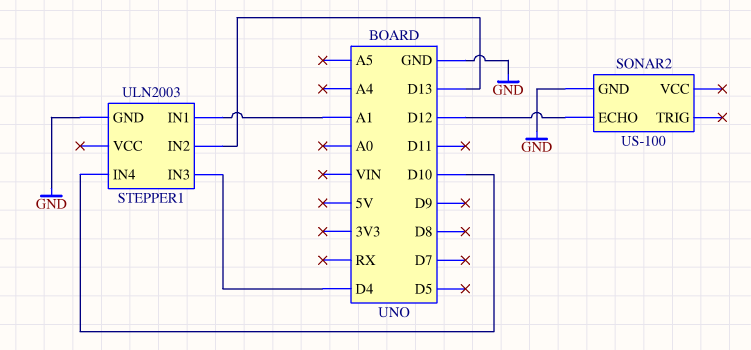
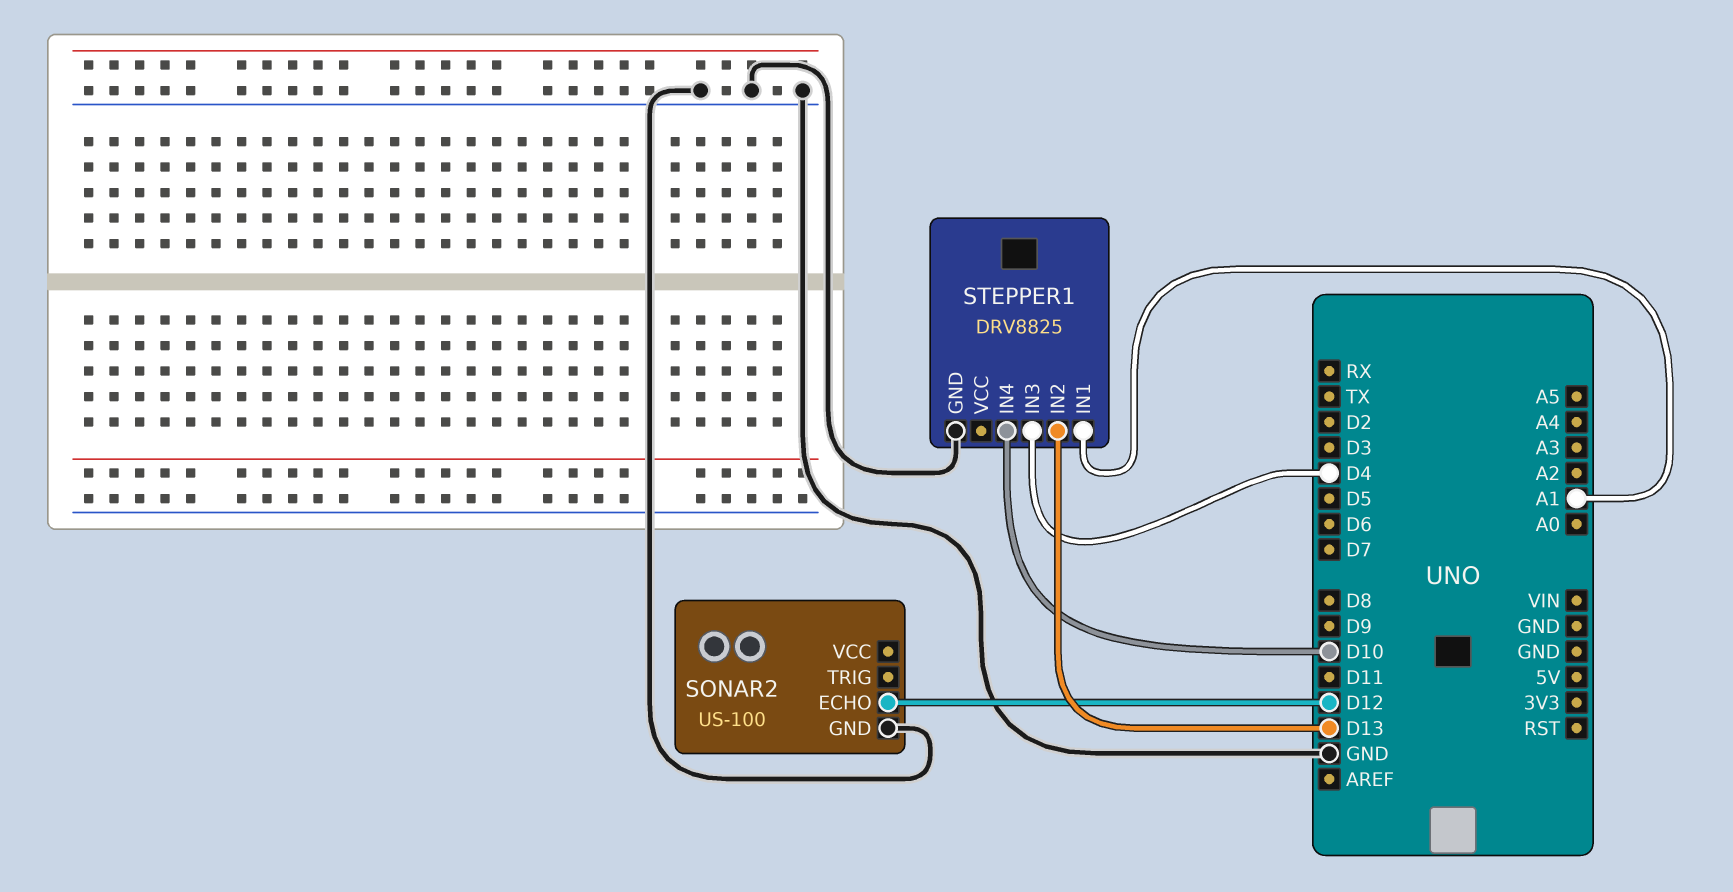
STEPPER1: ULN2003 -> DRV8825

